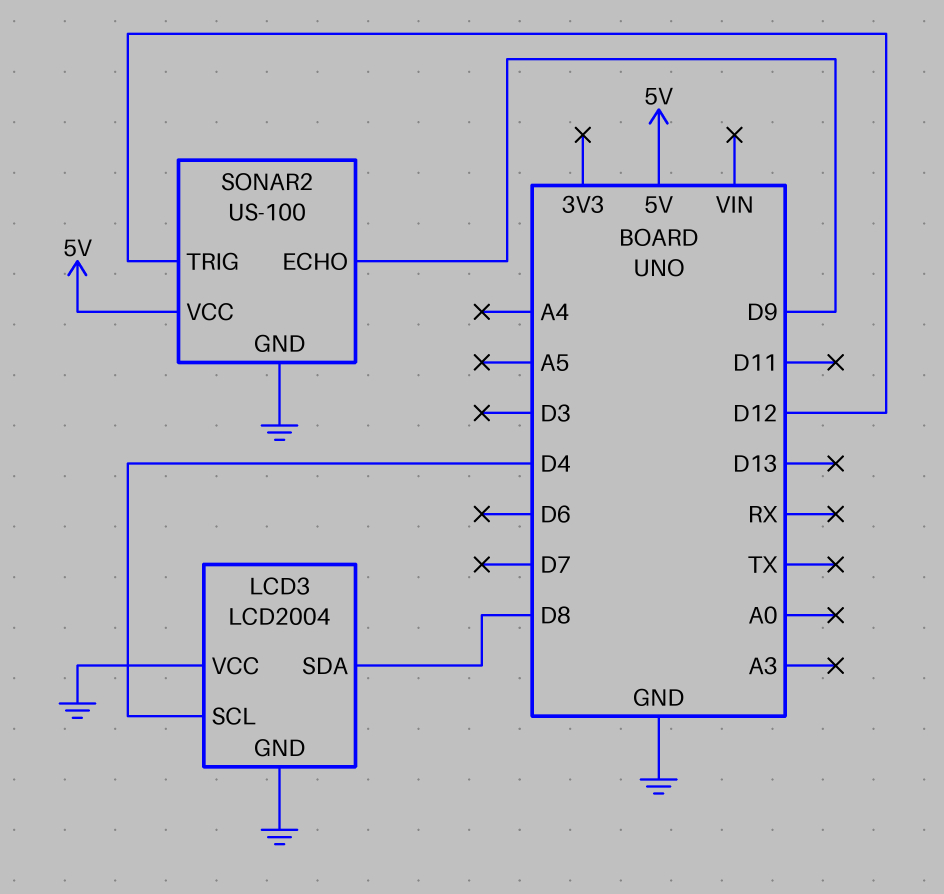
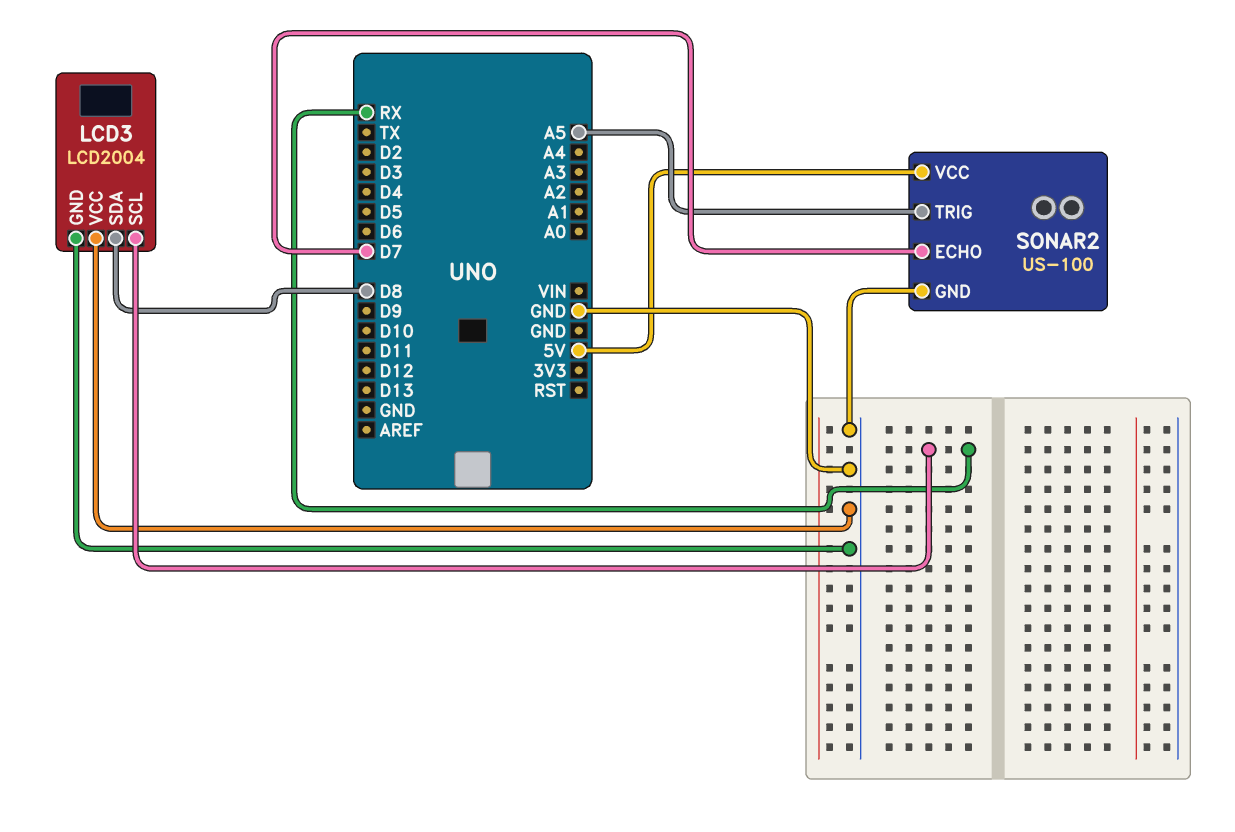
LCD3 pin SCL: D4 -> RX
SONAR2 pin ECHO: D9 -> D7
SONAR2 pin TRIG: D12 -> A5

